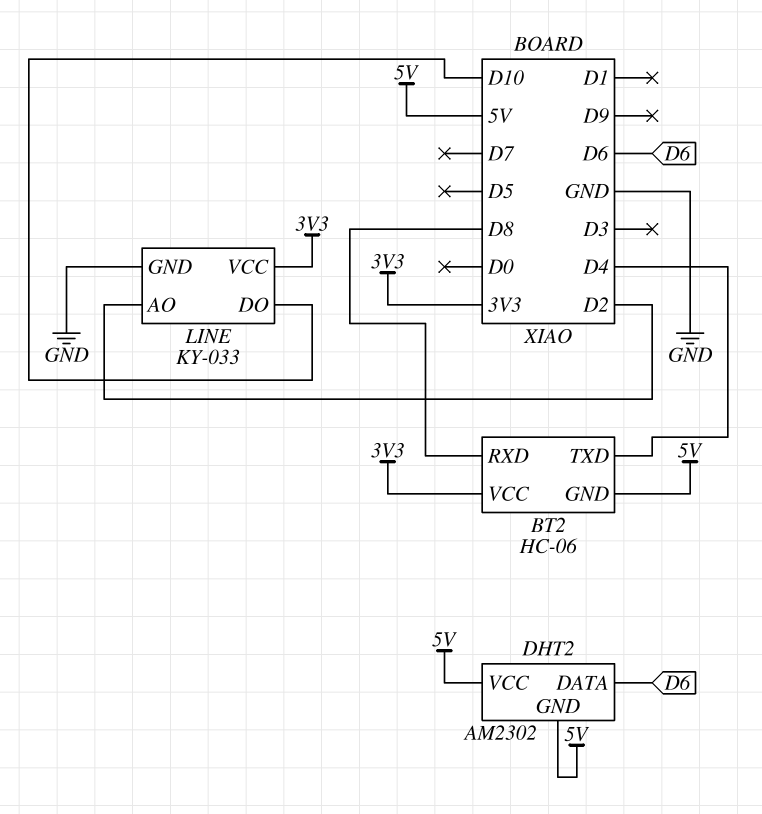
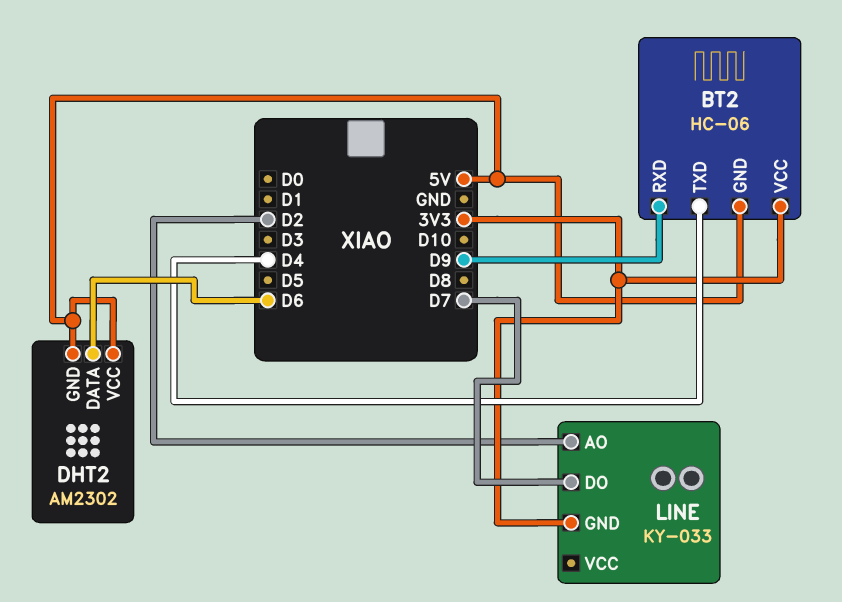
BT2 pin RXD: D8 -> D9
LINE pin DO: D10 -> D7
LINE pin GND: GND -> 3V3
LINE pin VCC: 3V3 -> none

